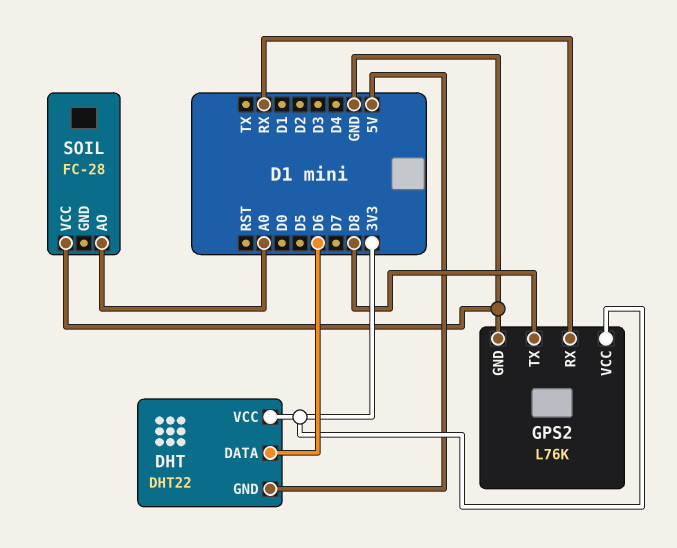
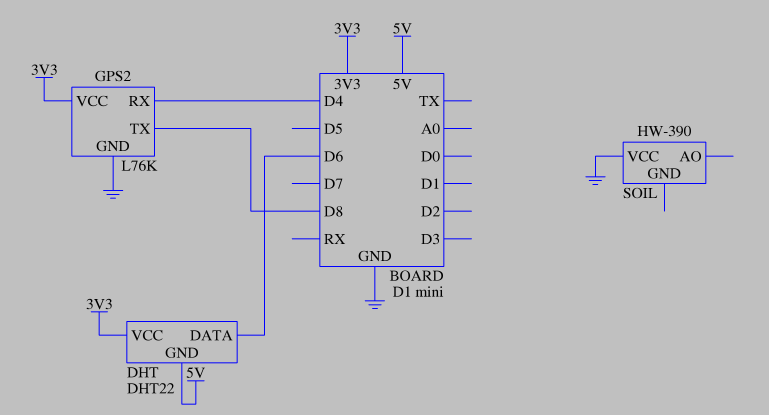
GPS2 pin RX: RX -> D4
SOIL: FC-28 -> HW-390
SOIL pin AO: A0 -> none

